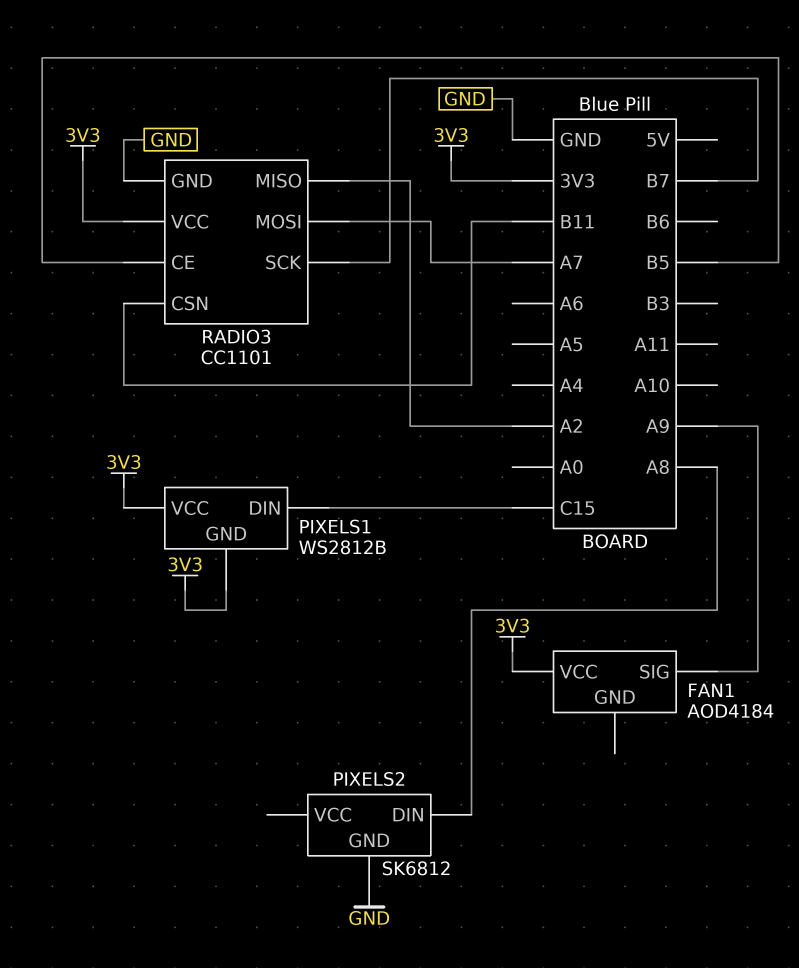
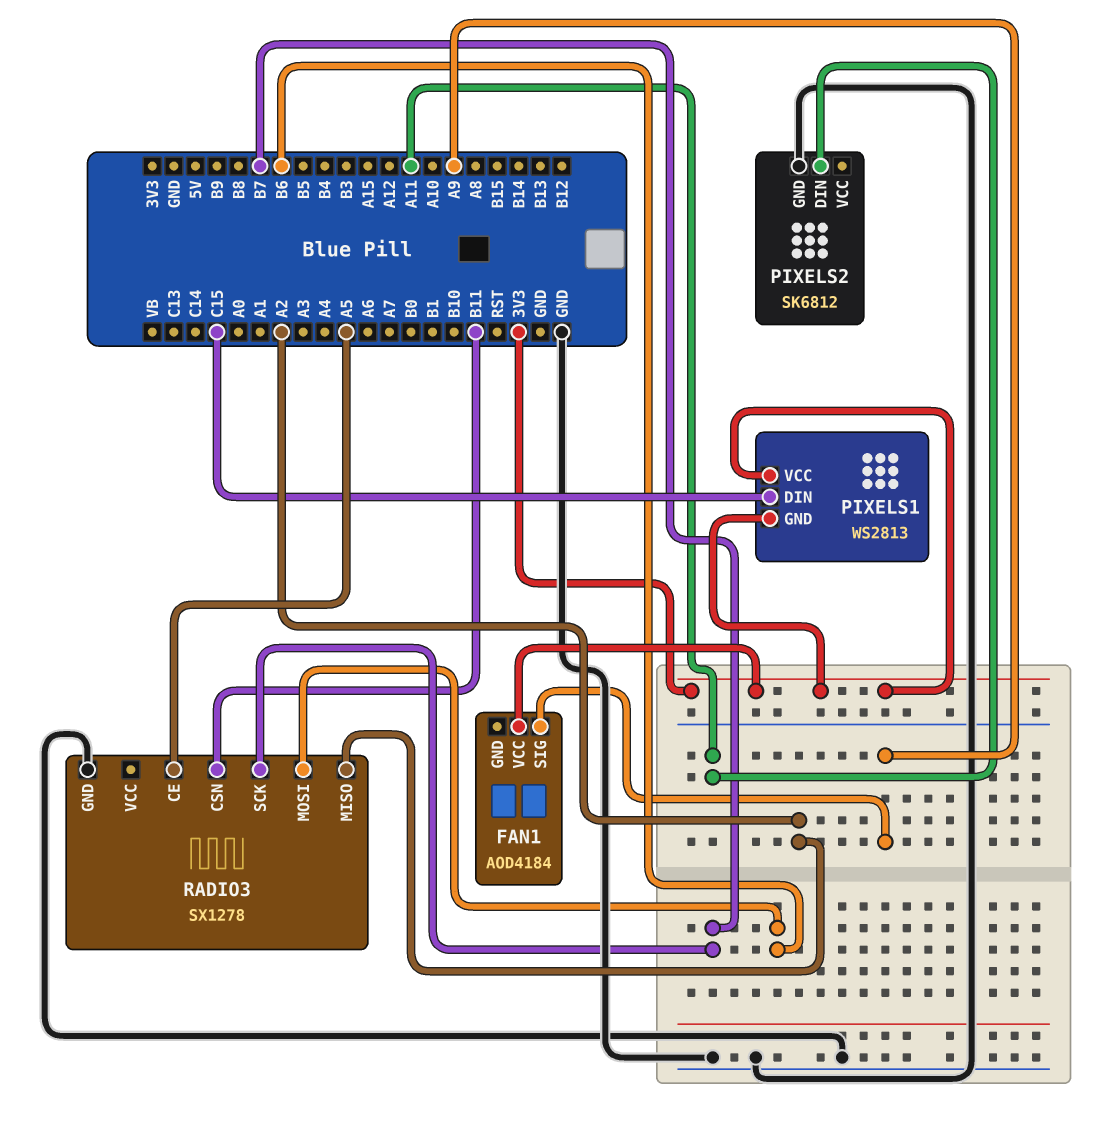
PIXELS1: WS2812B -> WS2813
PIXELS2 pin DIN: A8 -> A11
RADIO3: CC1101 -> SX1278
RADIO3 pin CE: B5 -> A5
RADIO3 pin MOSI: A7 -> B6
RADIO3 pin VCC: 3V3 -> none

